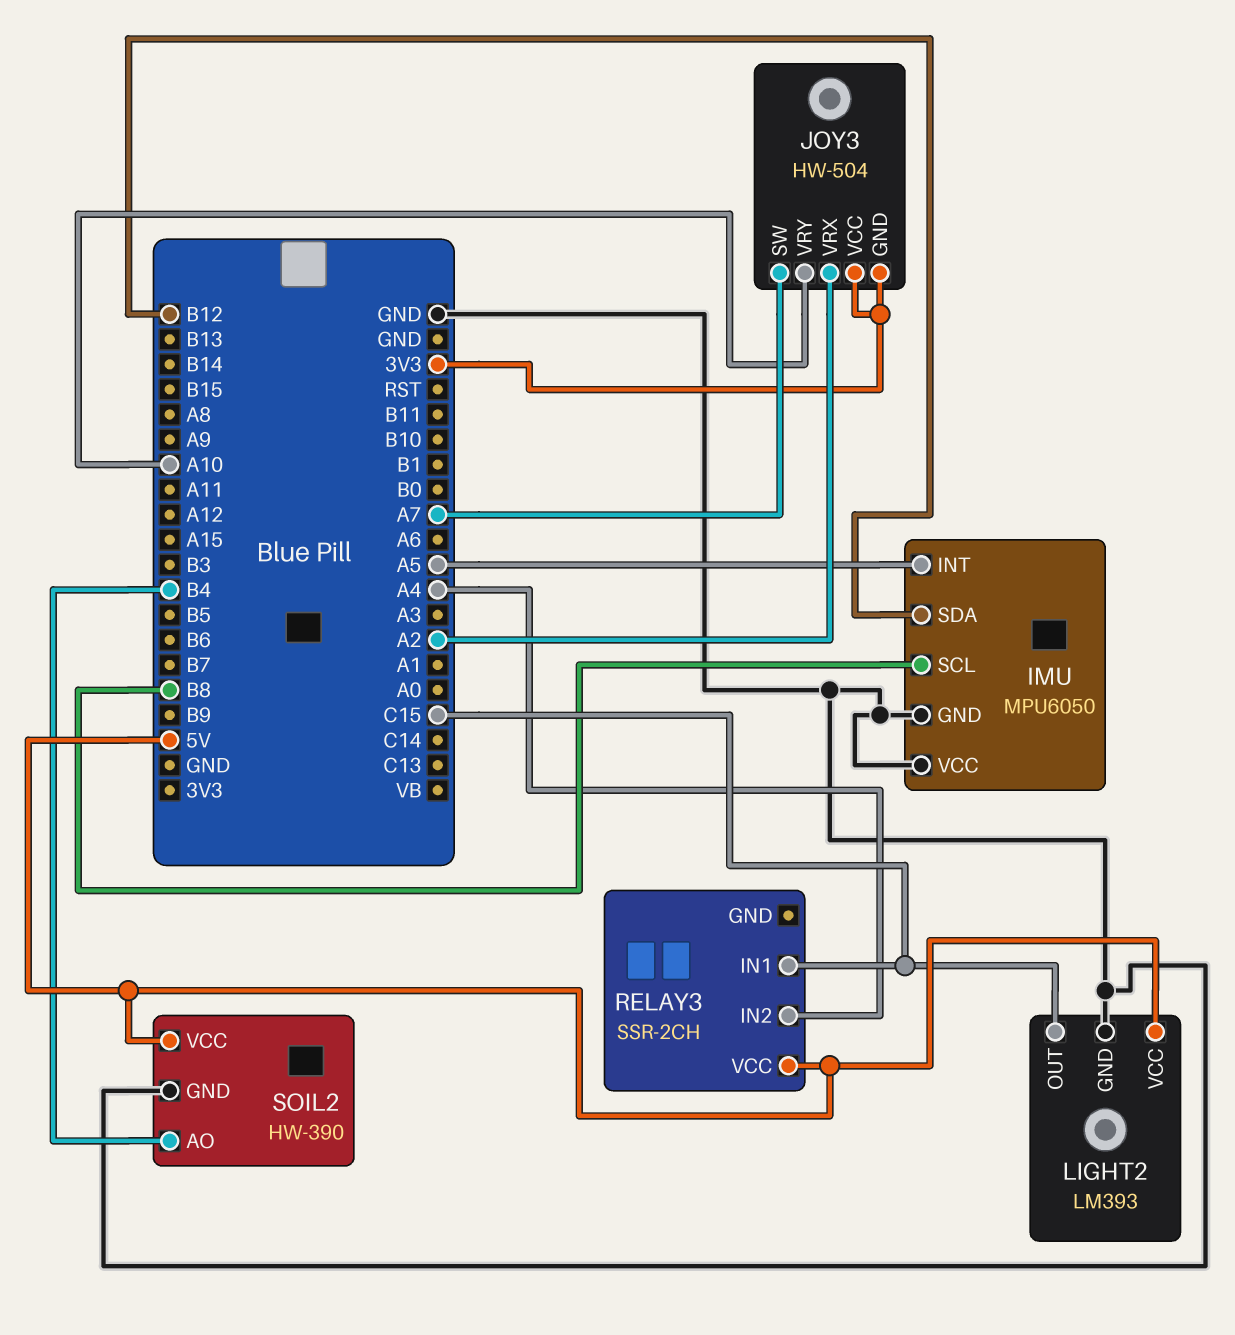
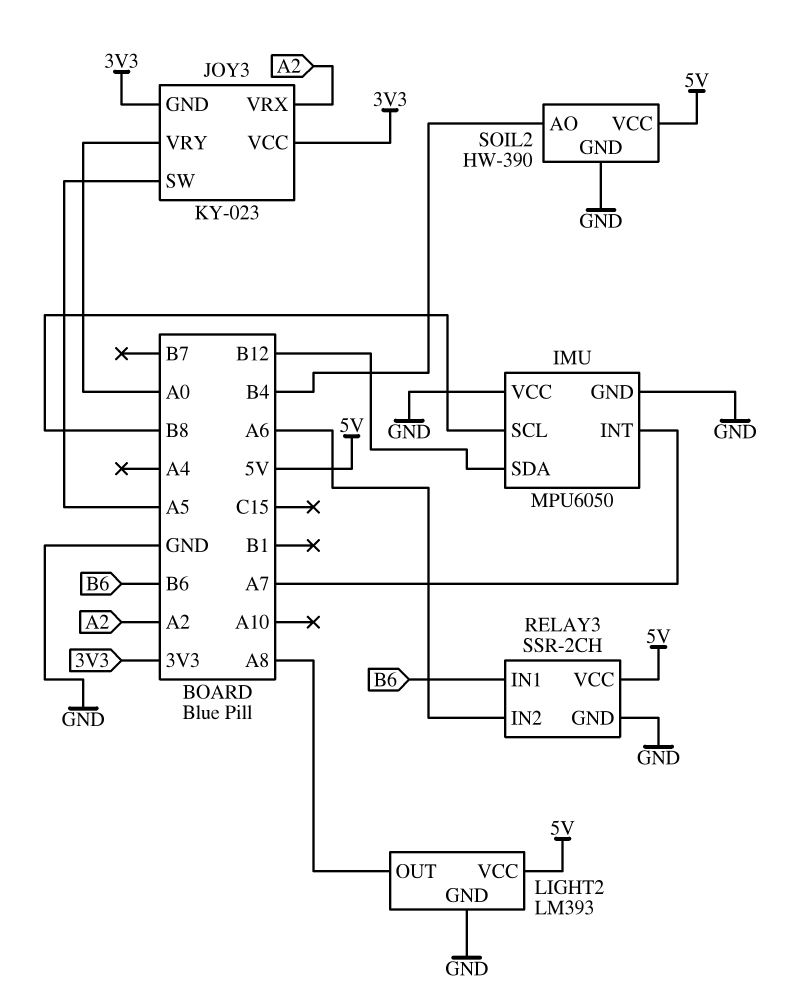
IMU pin INT: A5 -> A7
JOY3: HW-504 -> KY-023
JOY3 pin SW: A7 -> A5
JOY3 pin VRY: A10 -> A0
LIGHT2 pin OUT: C15 -> A8
RELAY3 pin GND: none -> GND
RELAY3 pin IN1: C15 -> B6
RELAY3 pin IN2: A4 -> A6

